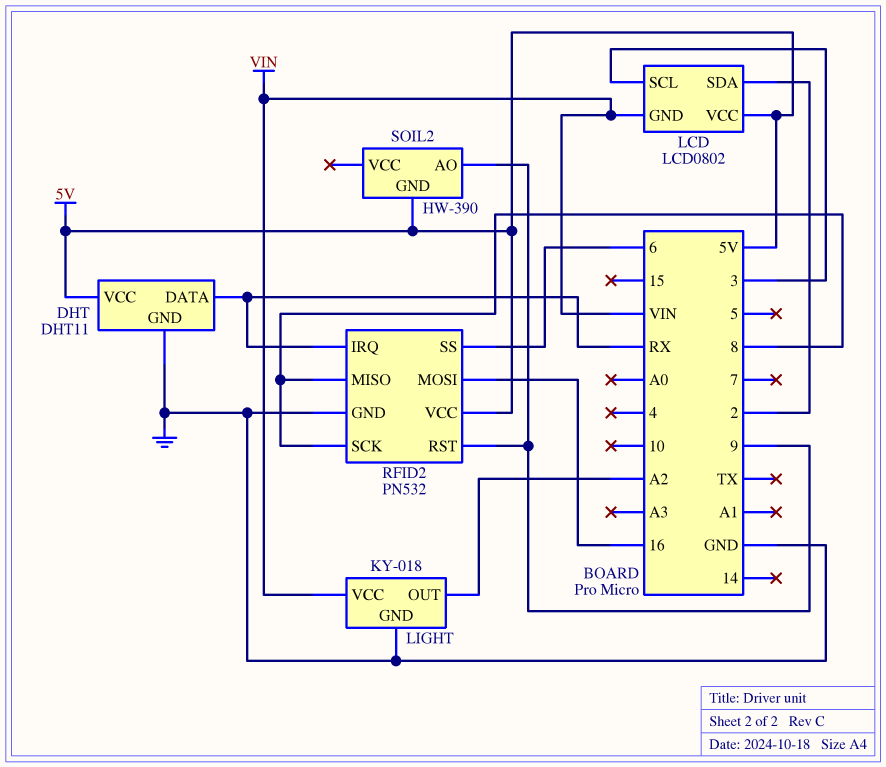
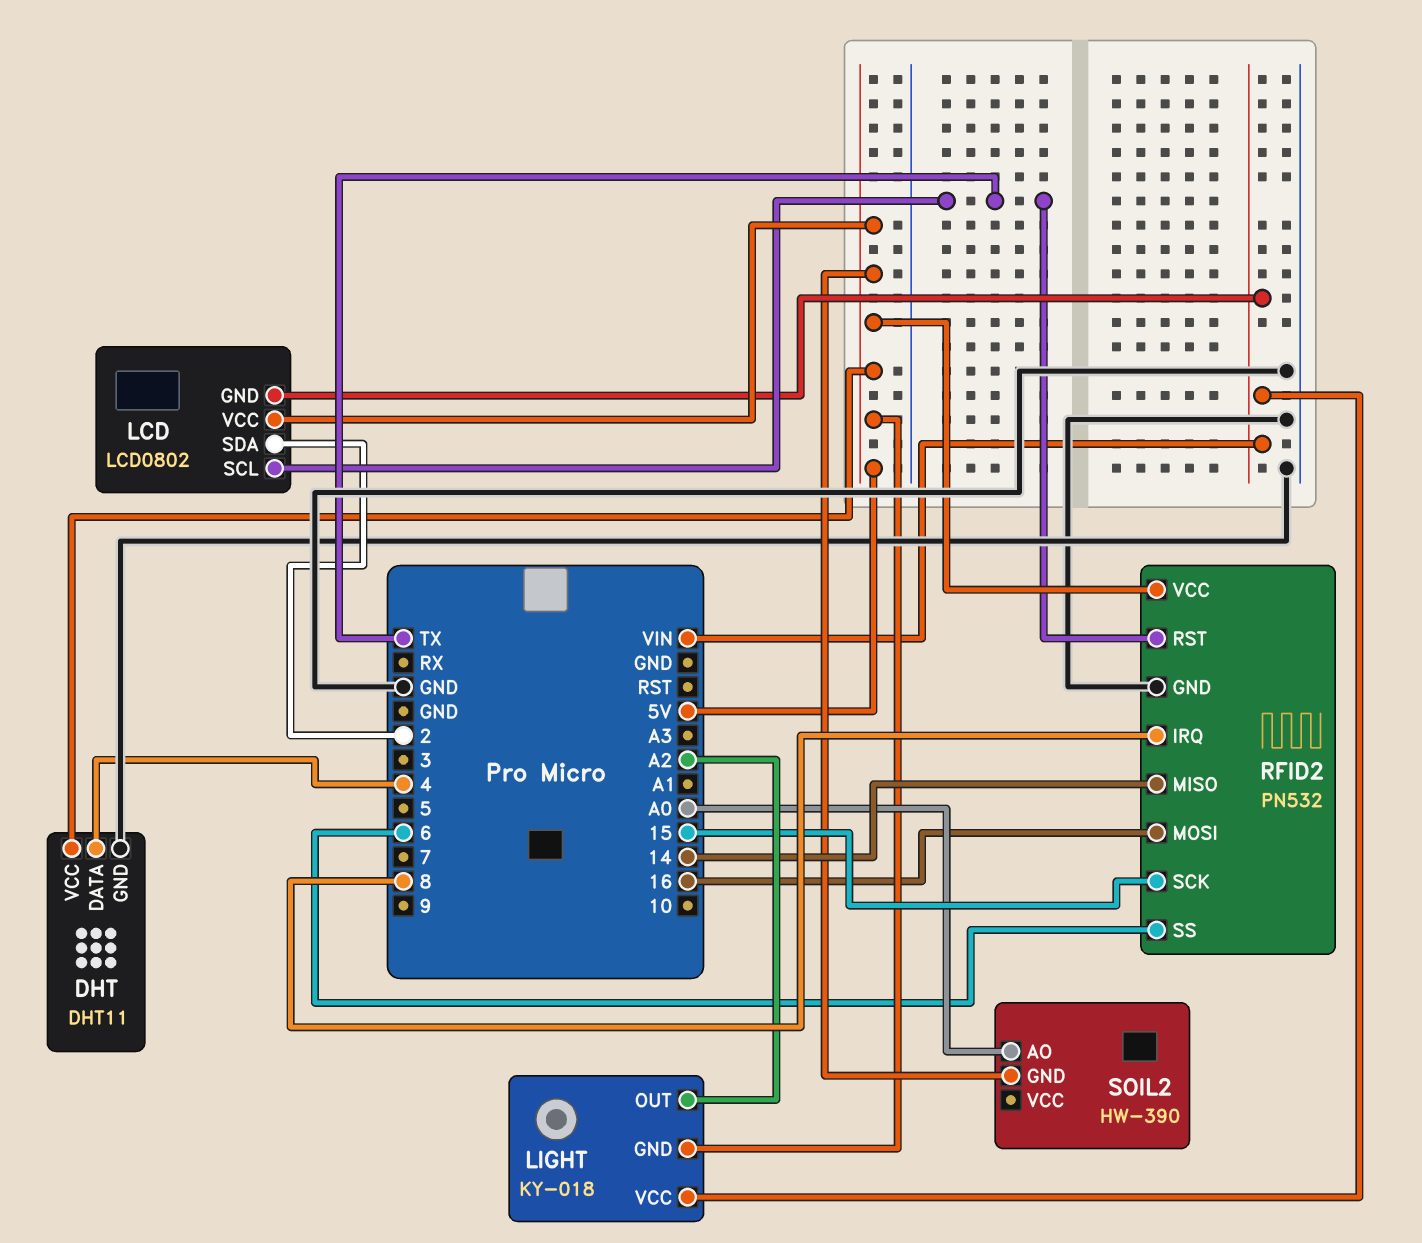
DHT pin DATA: RX -> 4
LCD pin SCL: 3 -> TX
LIGHT pin GND: GND -> 5V
RFID2 pin IRQ: RX -> 8
RFID2 pin MISO: 8 -> 14
RFID2 pin RST: 9 -> TX
RFID2 pin SCK: 8 -> 15
SOIL2 pin AO: 9 -> A0

